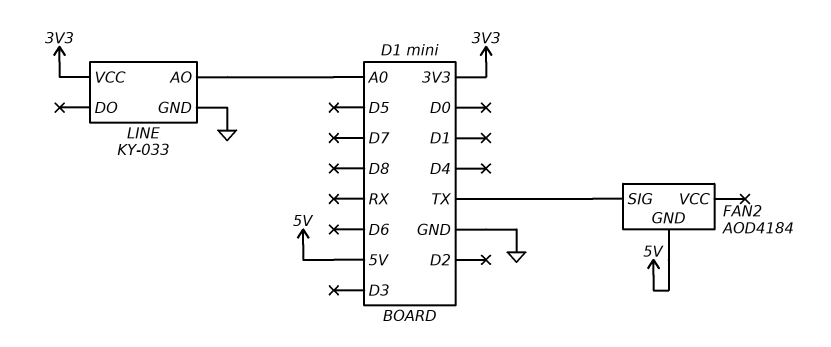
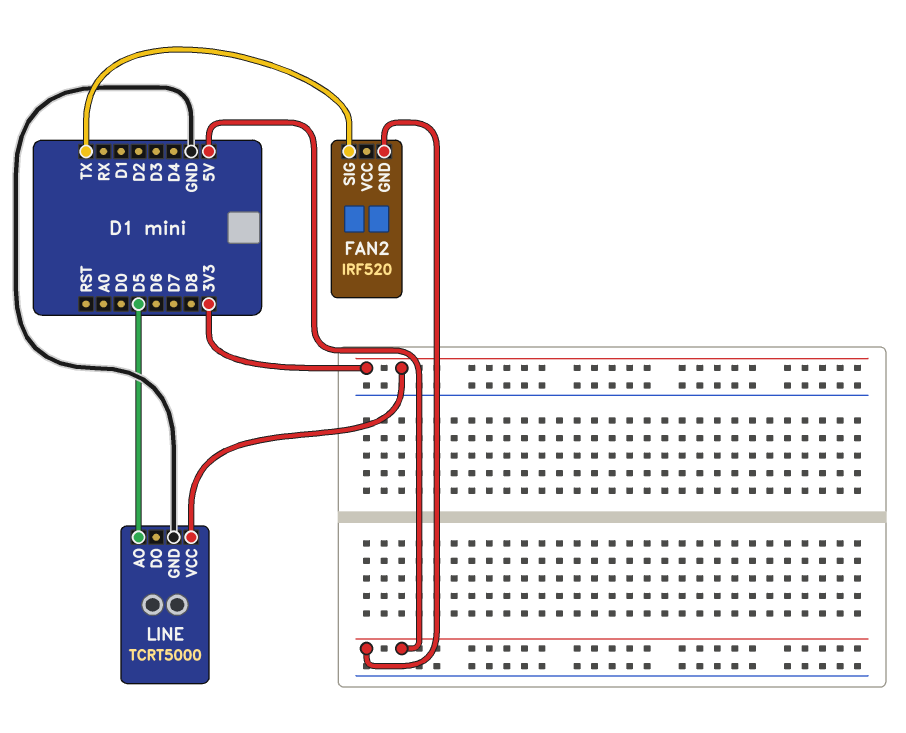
FAN2: AOD4184 -> IRF520
LINE: KY-033 -> TCRT5000
LINE pin AO: A0 -> D5

